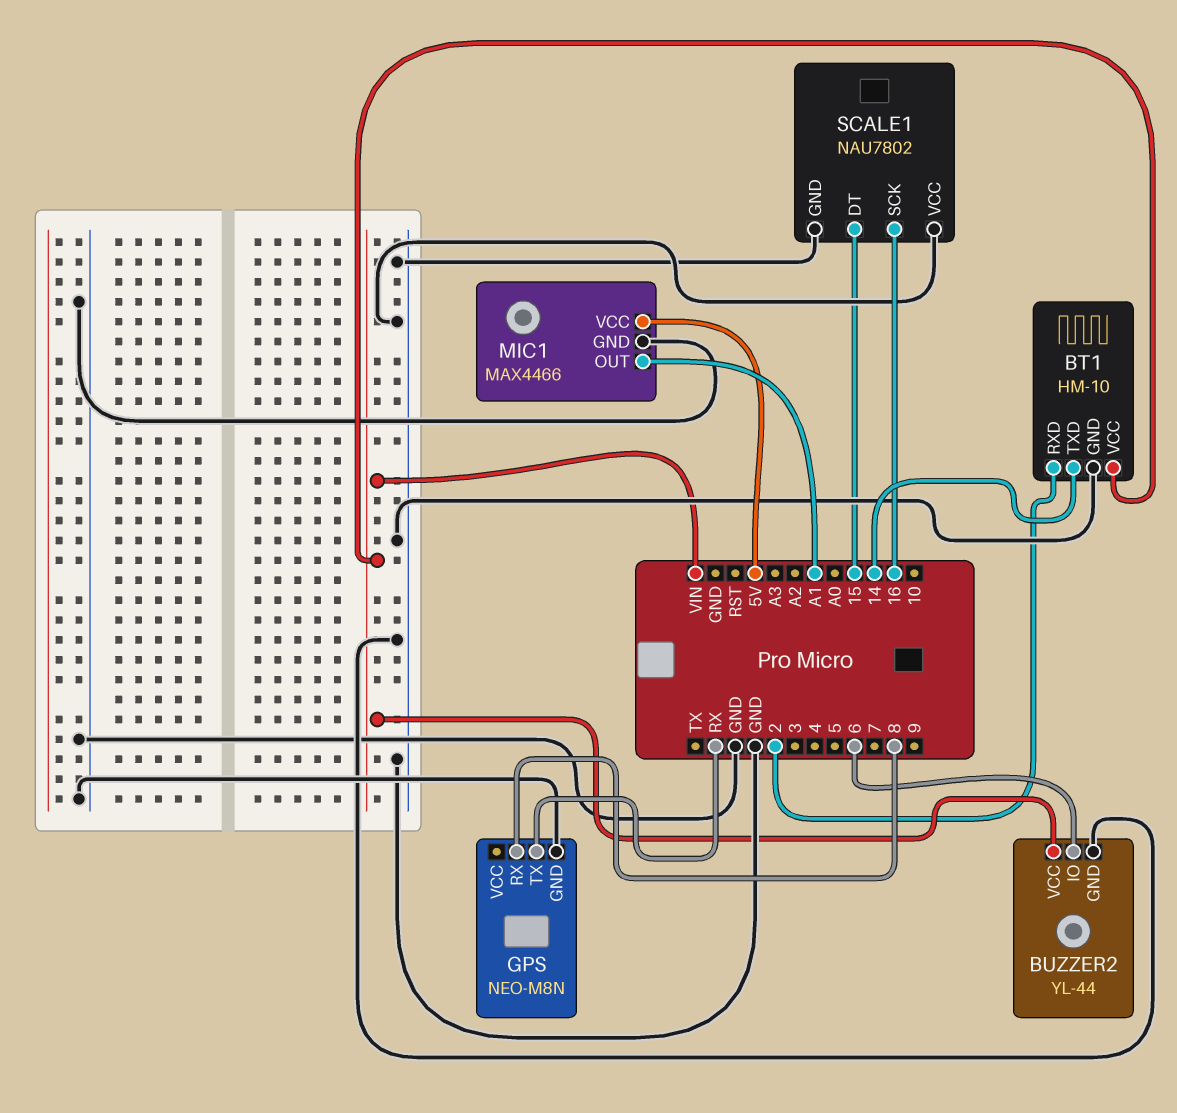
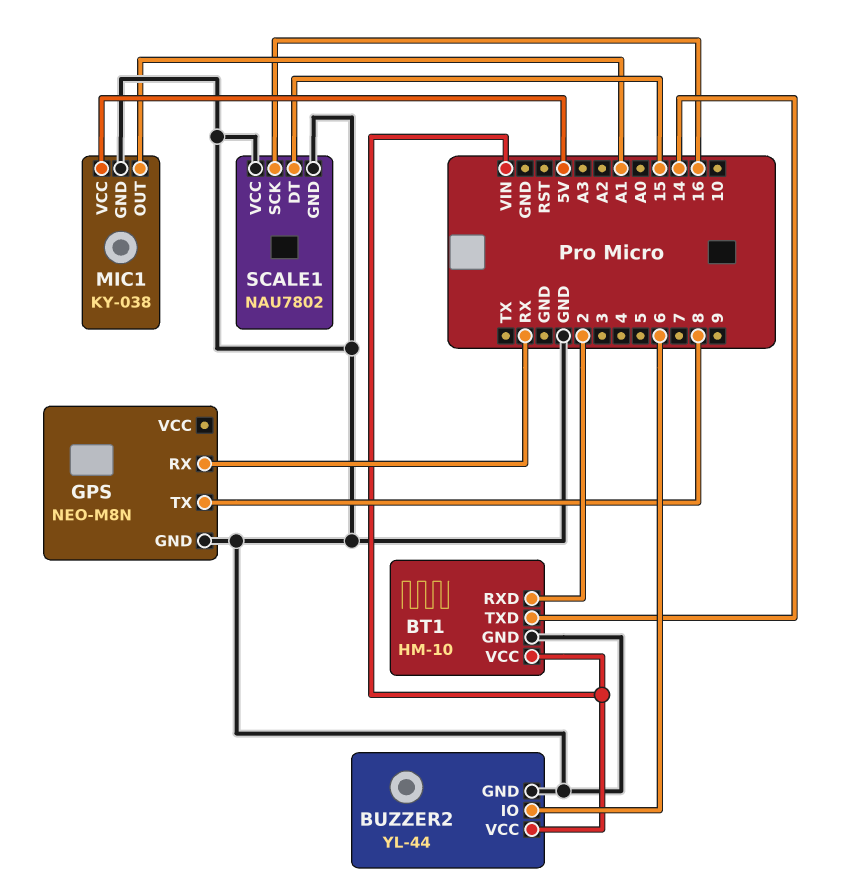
GPS pin RX: 8 -> RX
GPS pin TX: RX -> 8
MIC1: MAX4466 -> KY-038

